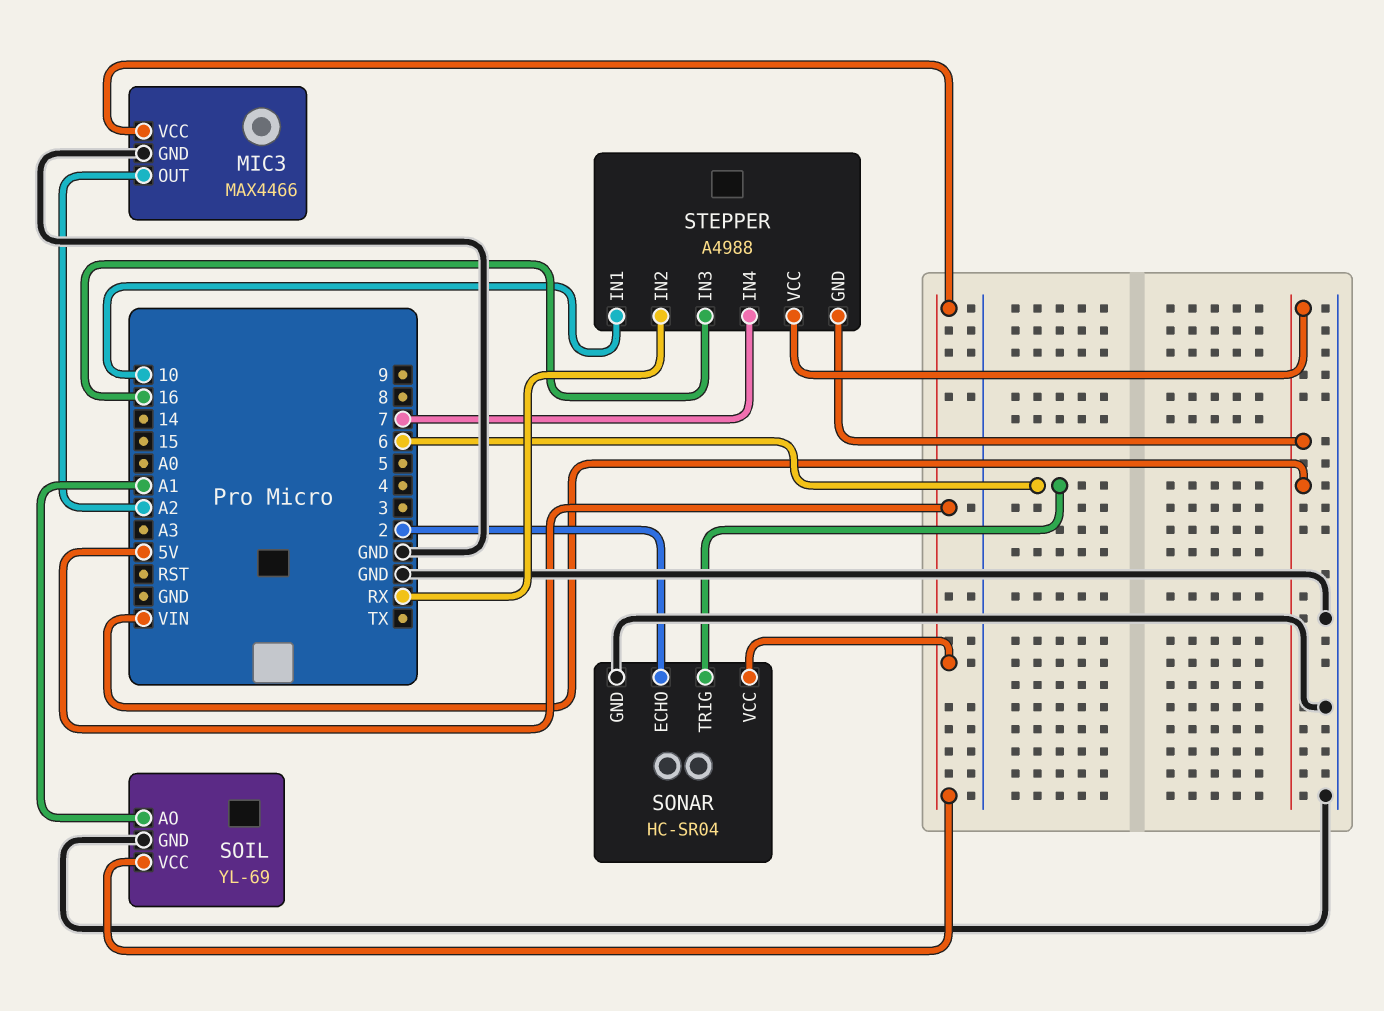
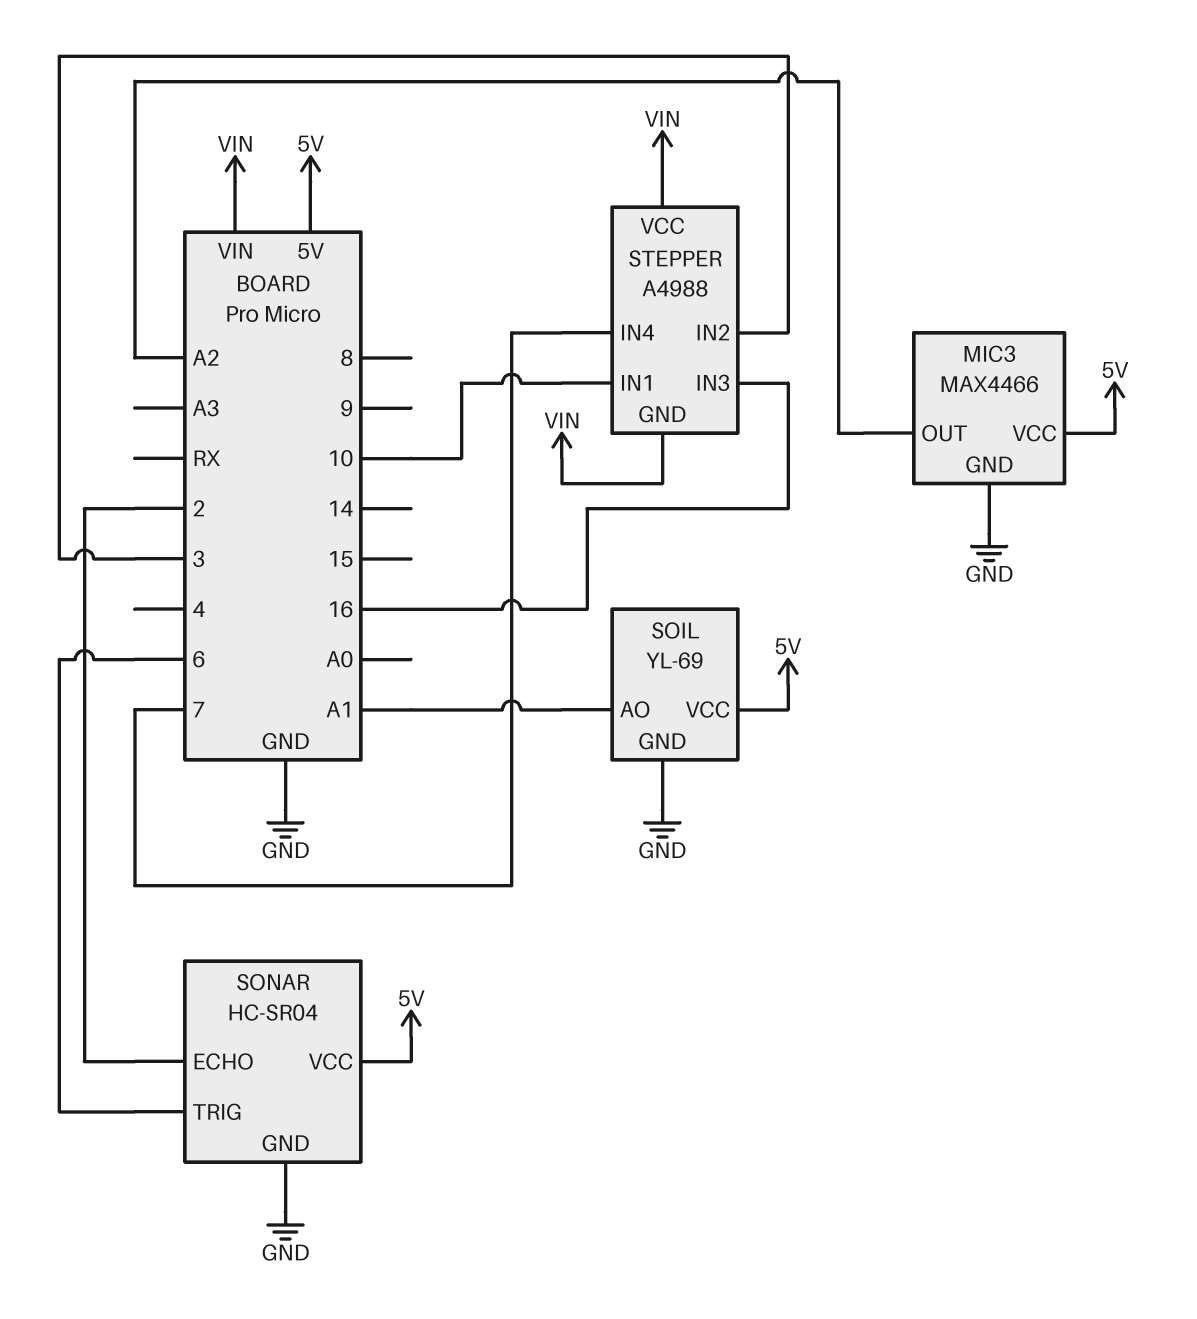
STEPPER pin IN2: RX -> 3

